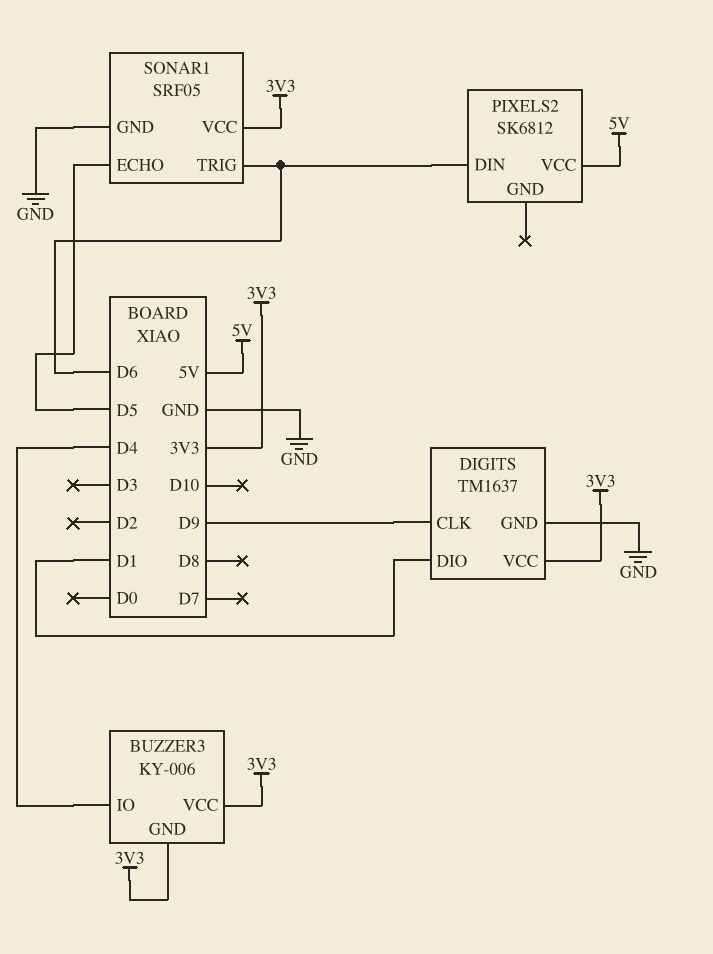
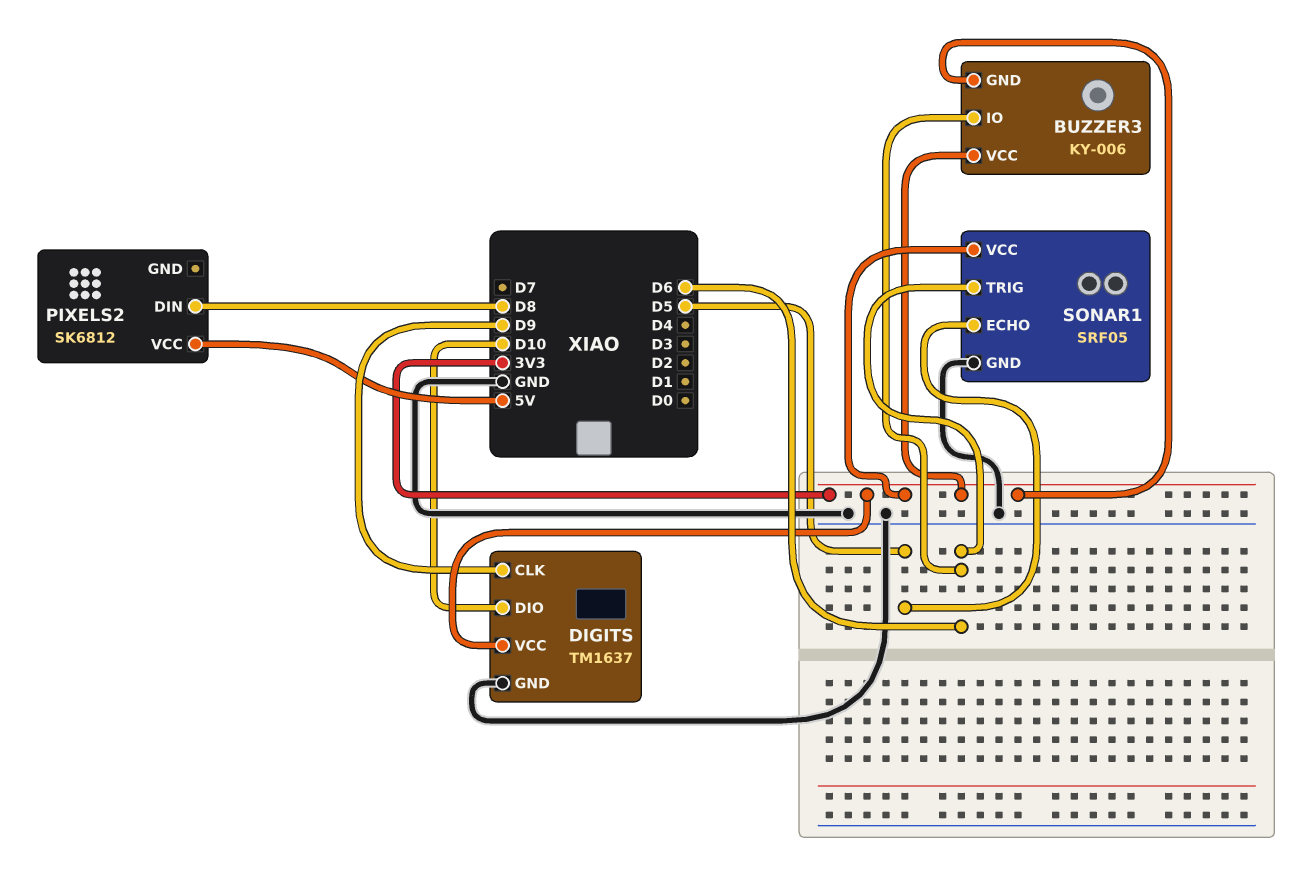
BUZZER3 pin IO: D4 -> D6
DIGITS pin DIO: D1 -> D10
PIXELS2 pin DIN: D6 -> D8

